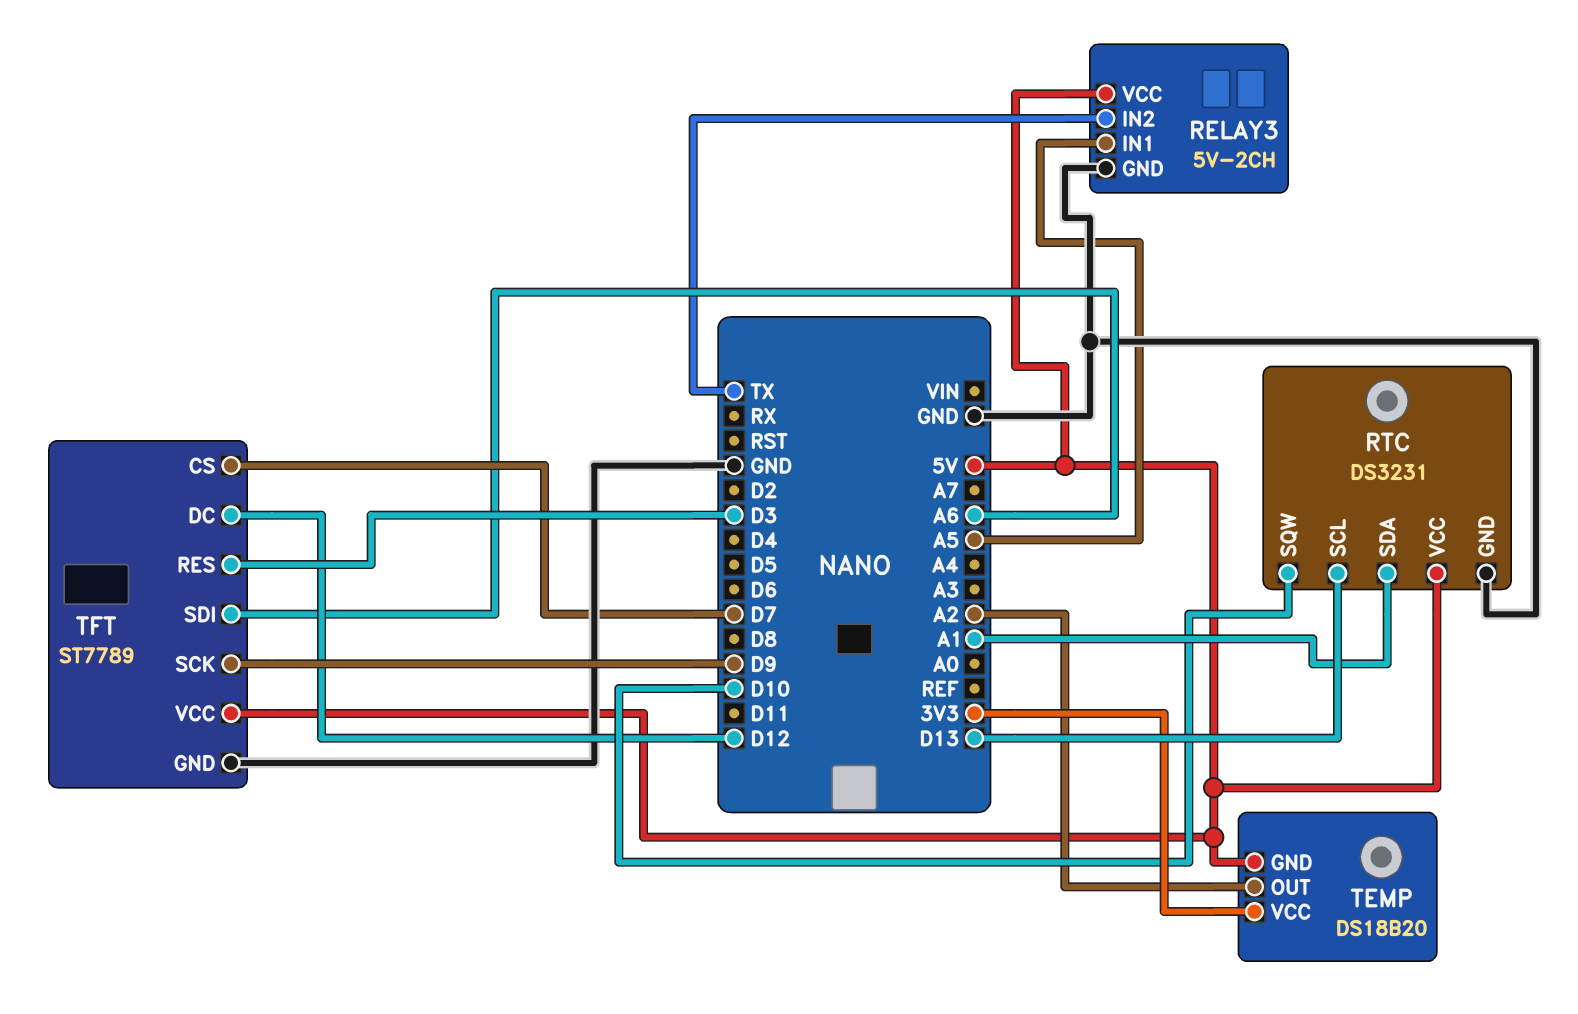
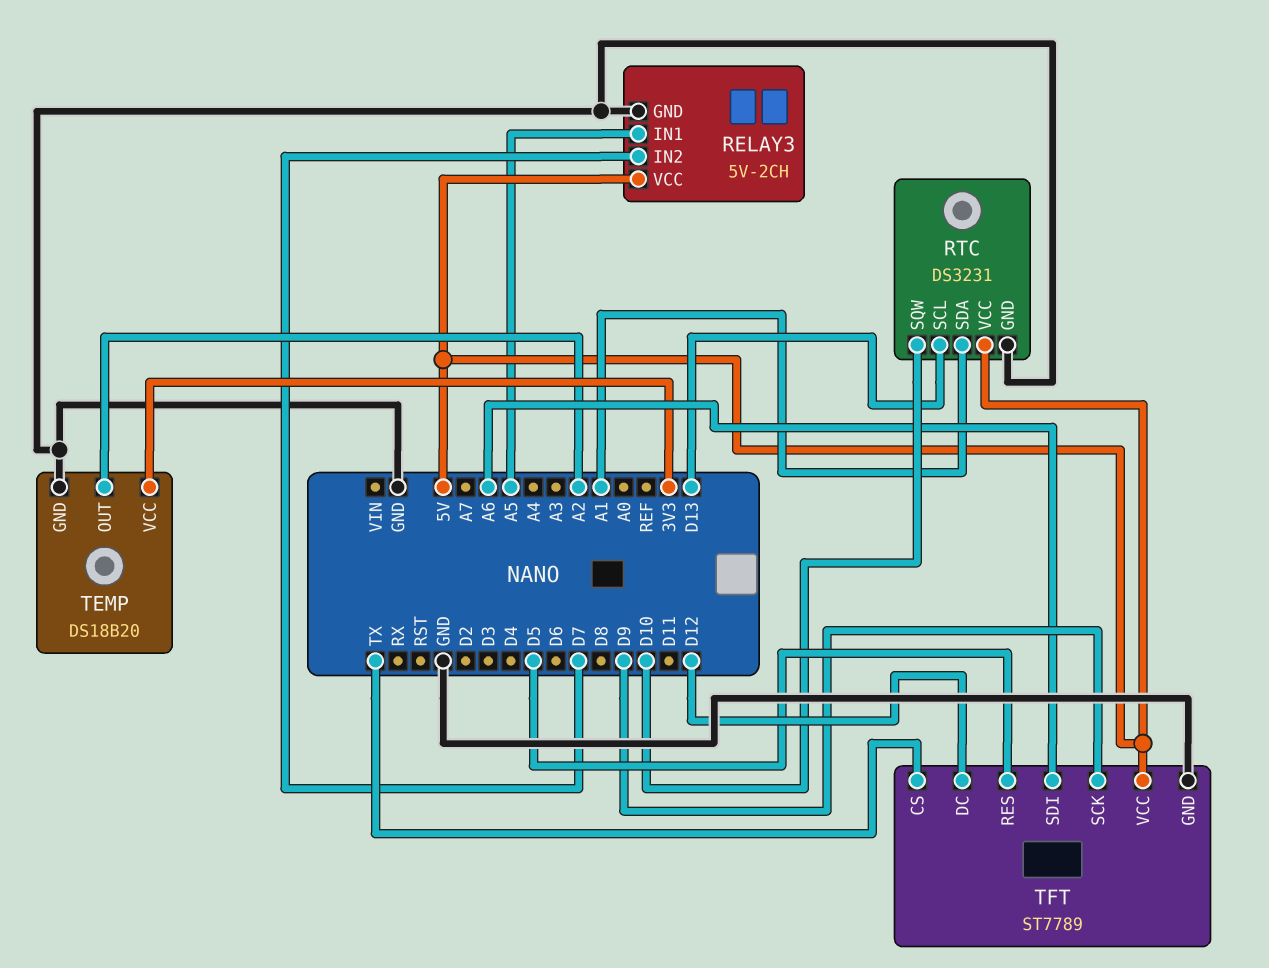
RELAY3 pin IN2: TX -> D7
TEMP pin GND: 5V -> GND
TFT pin CS: D7 -> TX
TFT pin RES: D3 -> D5

